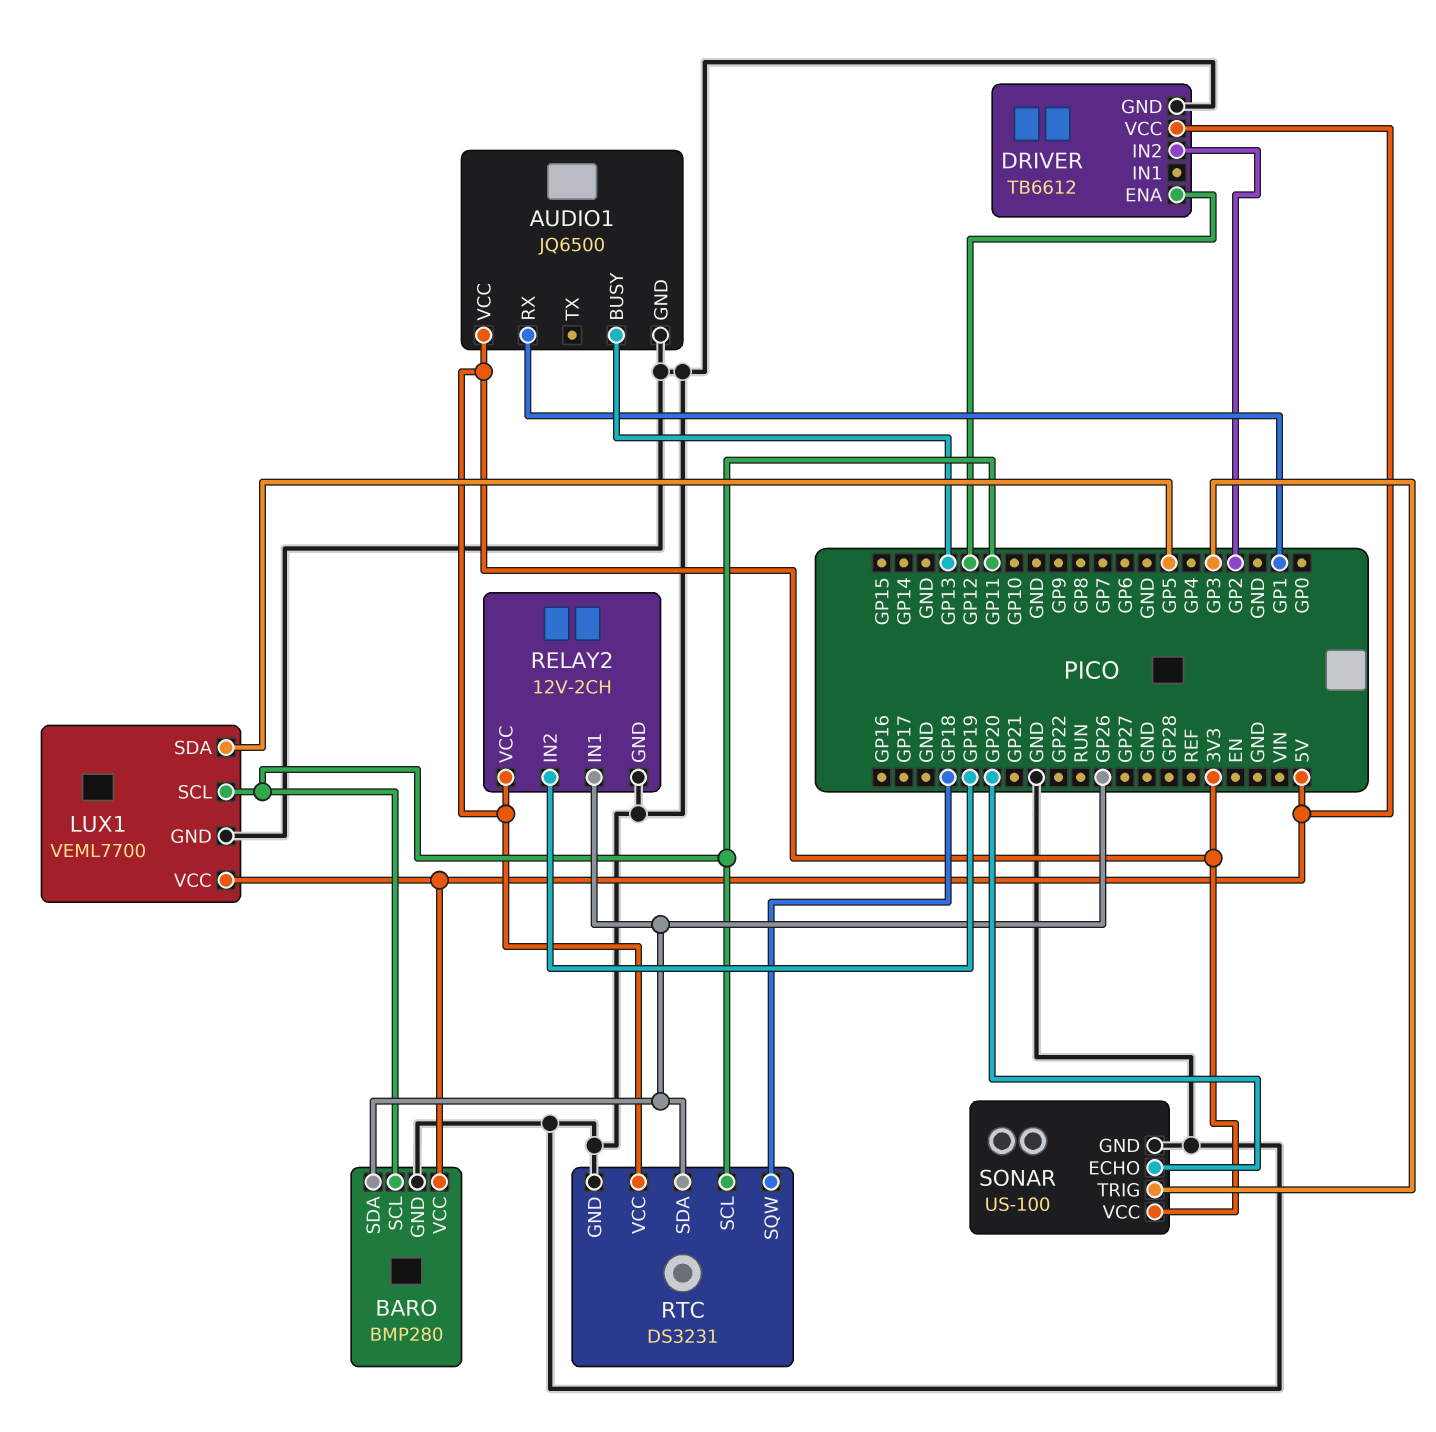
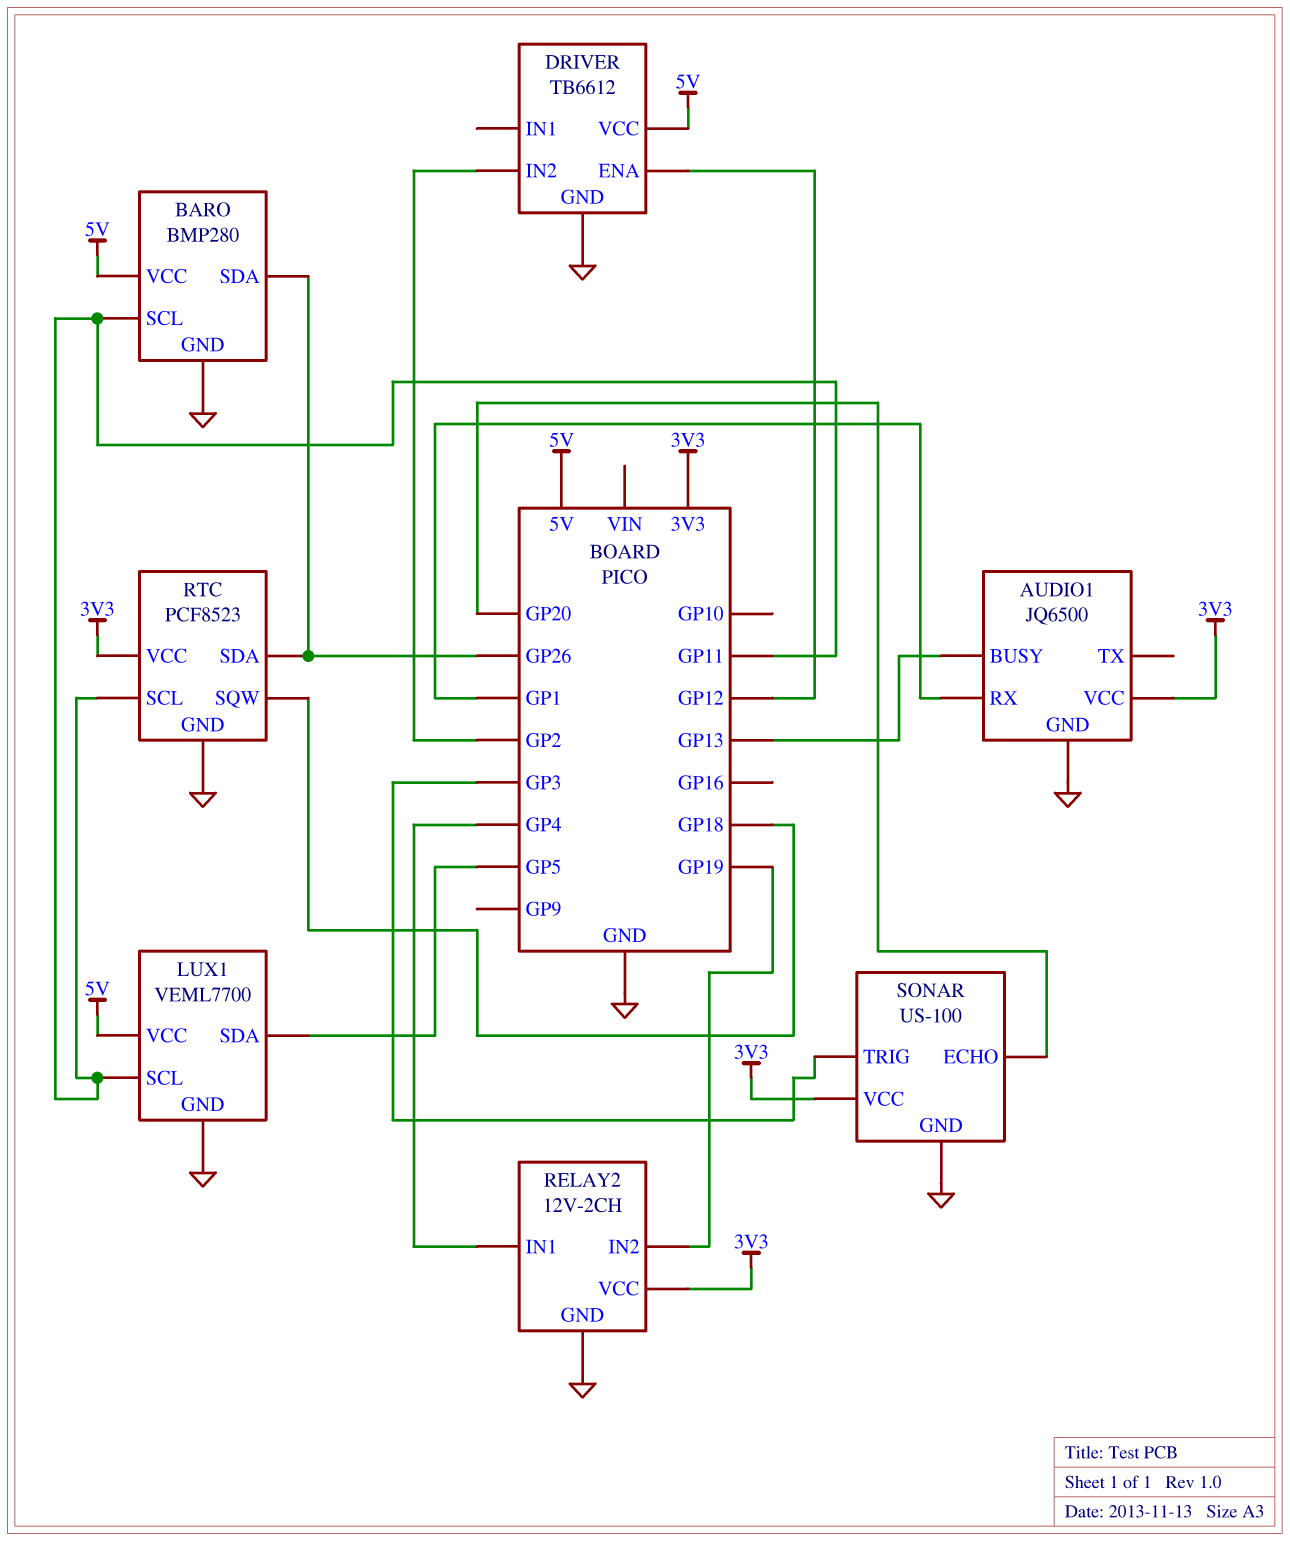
RELAY2 pin IN1: GP26 -> GP4
RTC: DS3231 -> PCF8523

